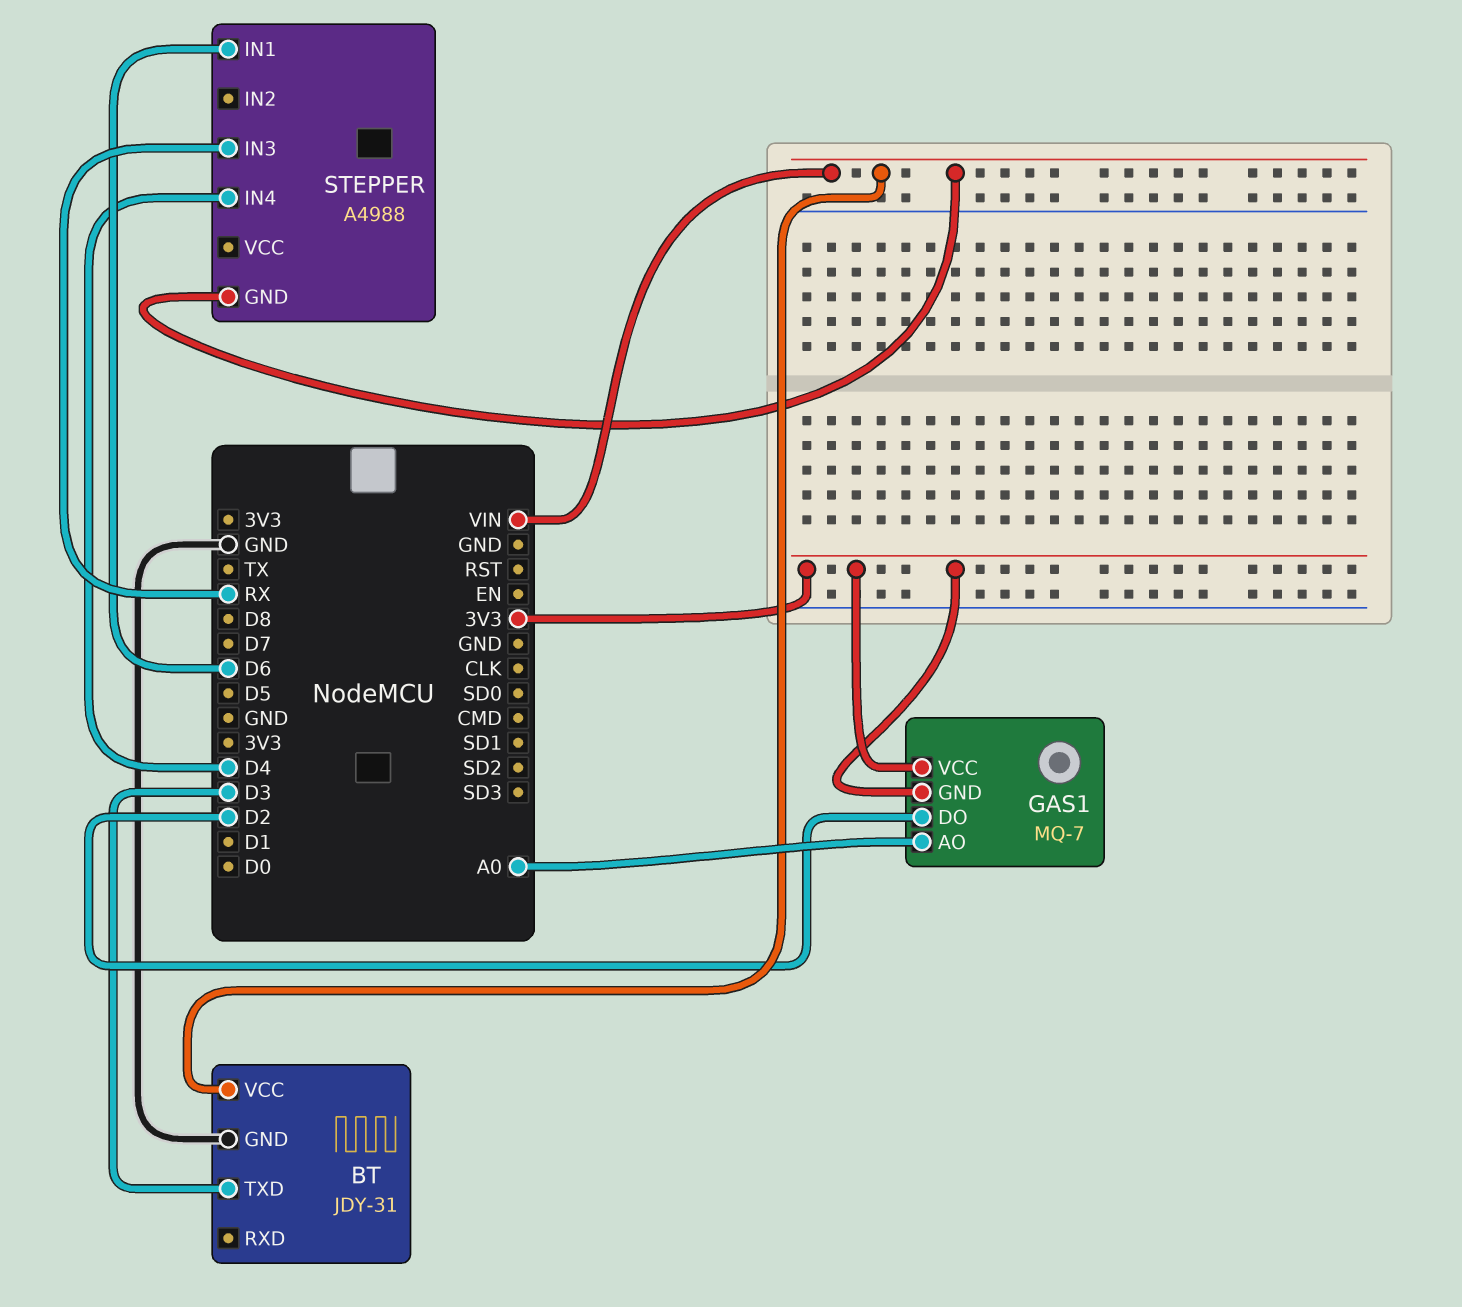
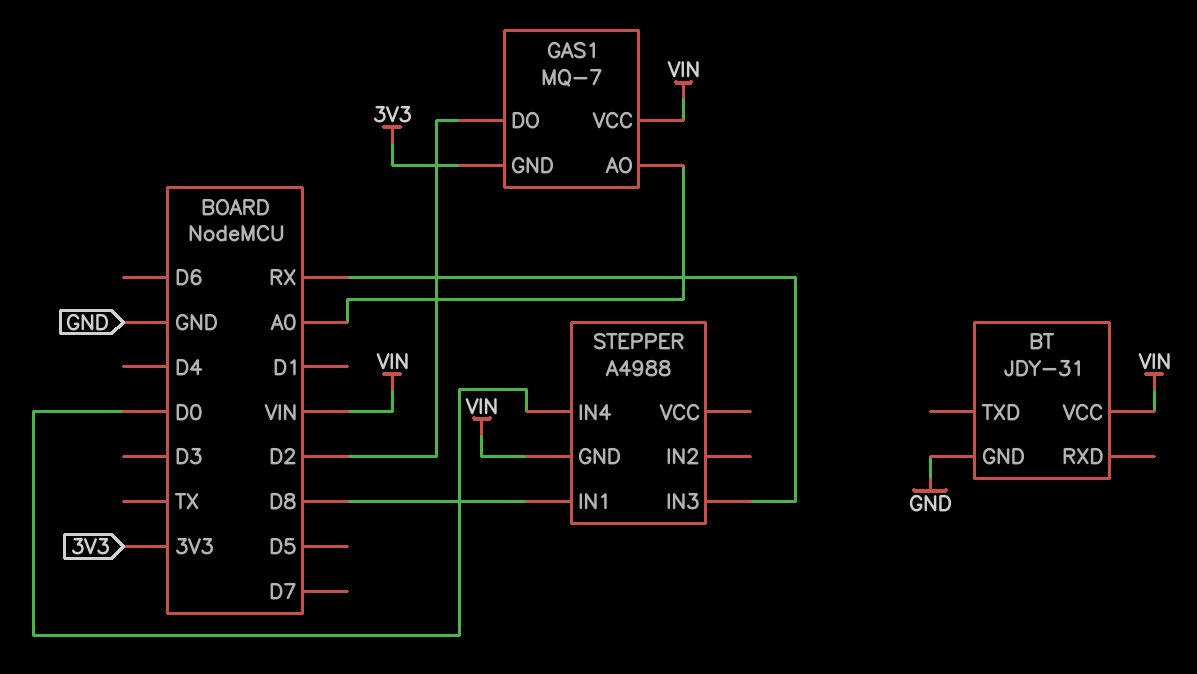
BT pin TXD: D3 -> none
GAS1 pin VCC: 3V3 -> VIN
STEPPER pin IN1: D6 -> D8
STEPPER pin IN4: D4 -> D0

